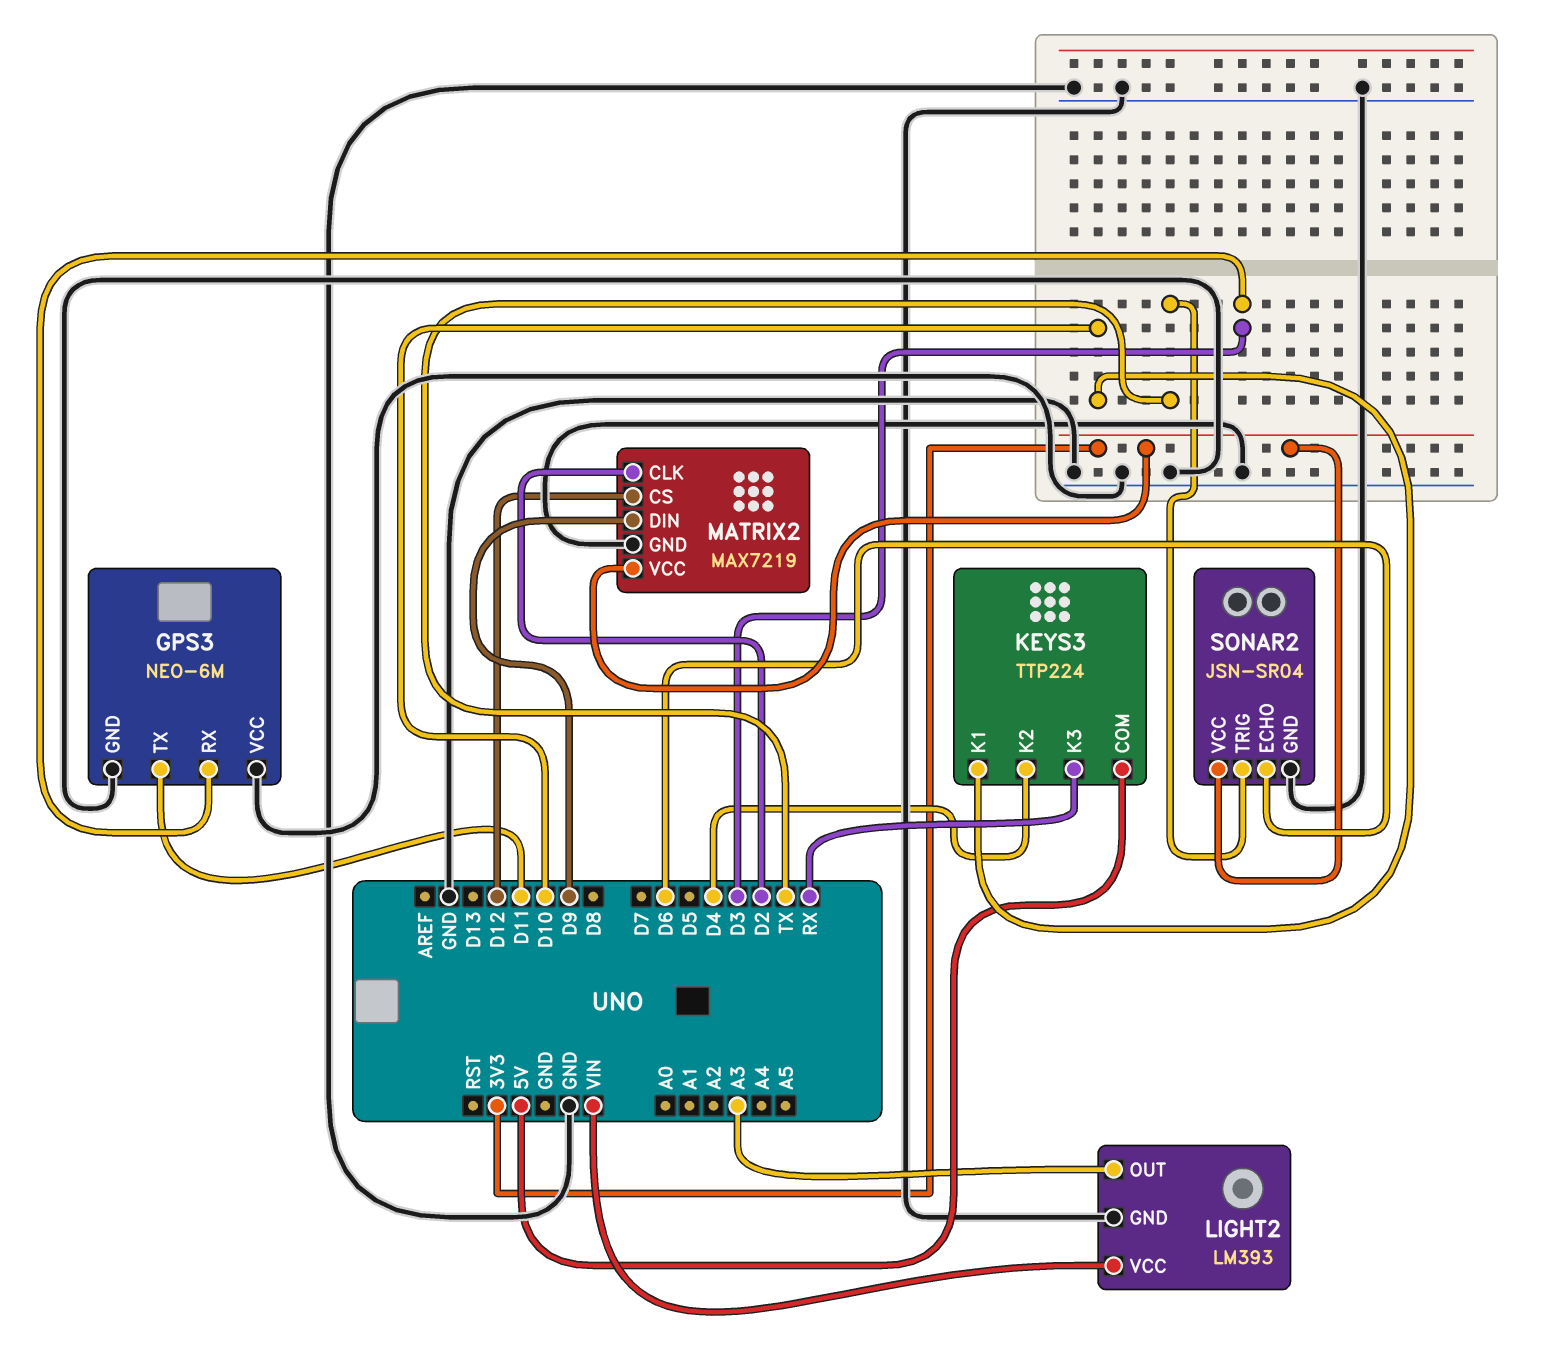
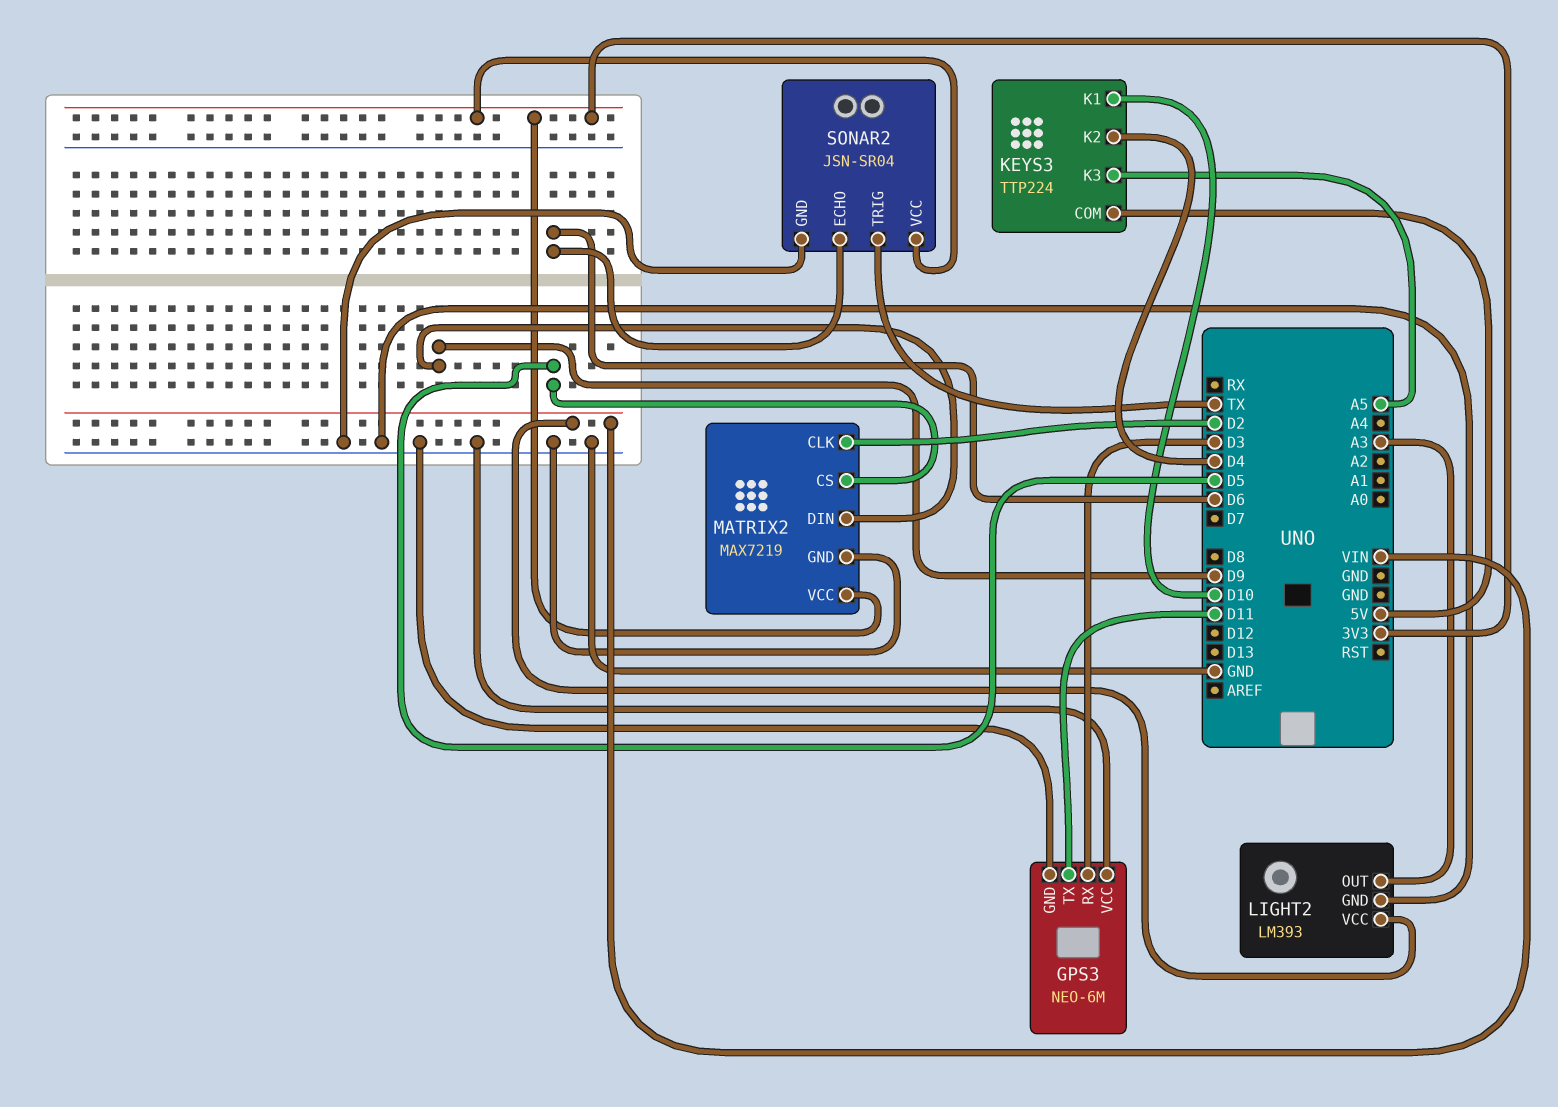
KEYS3 pin K3: RX -> A5
MATRIX2 pin CS: D12 -> D5

